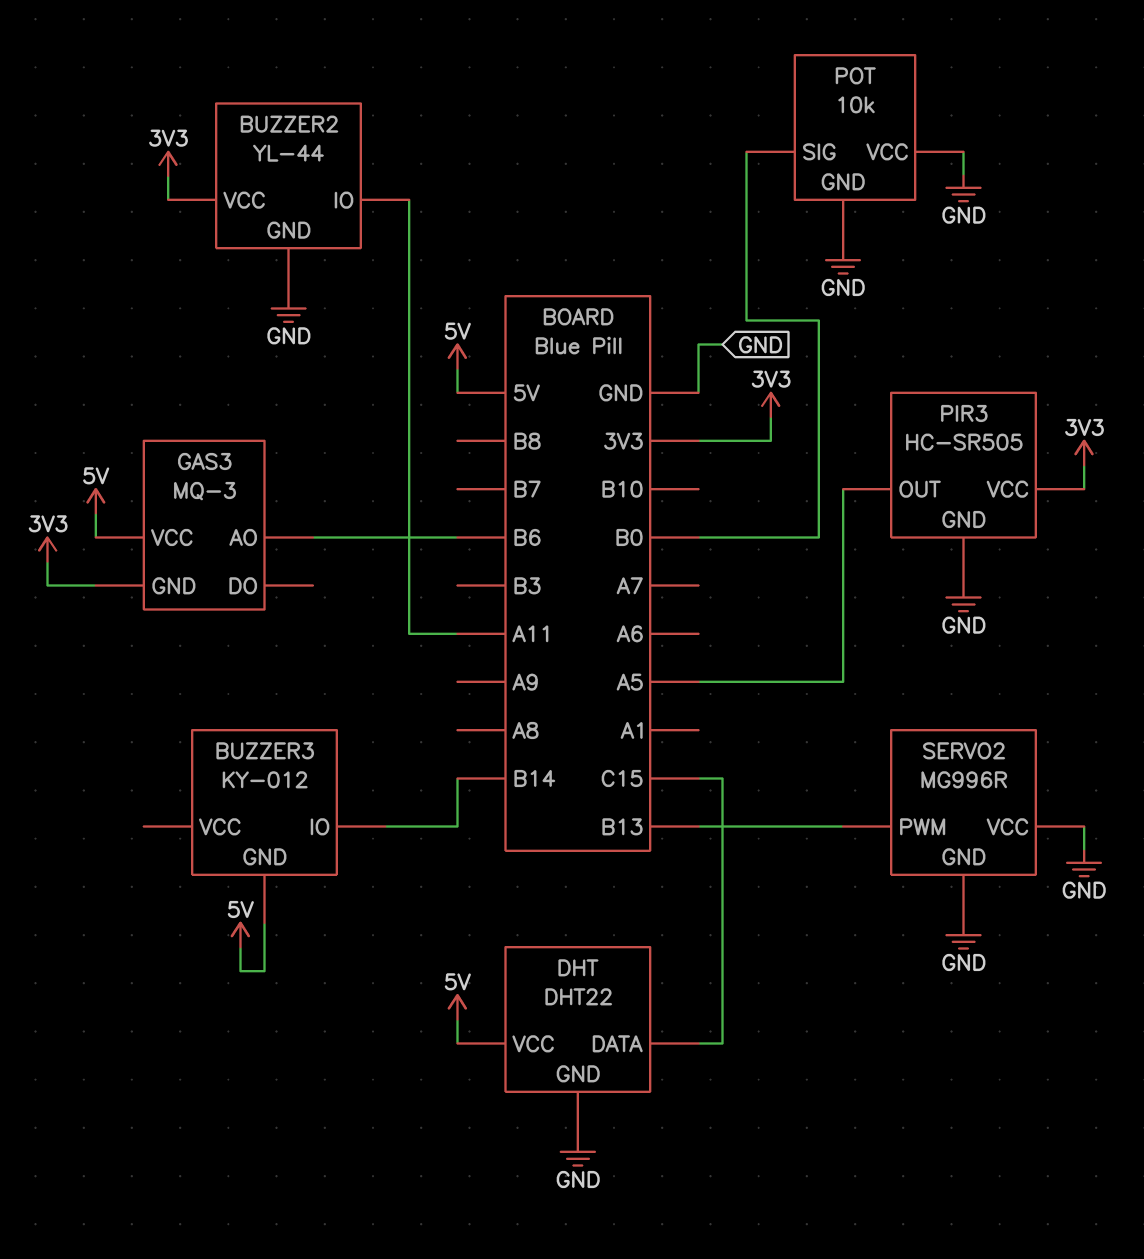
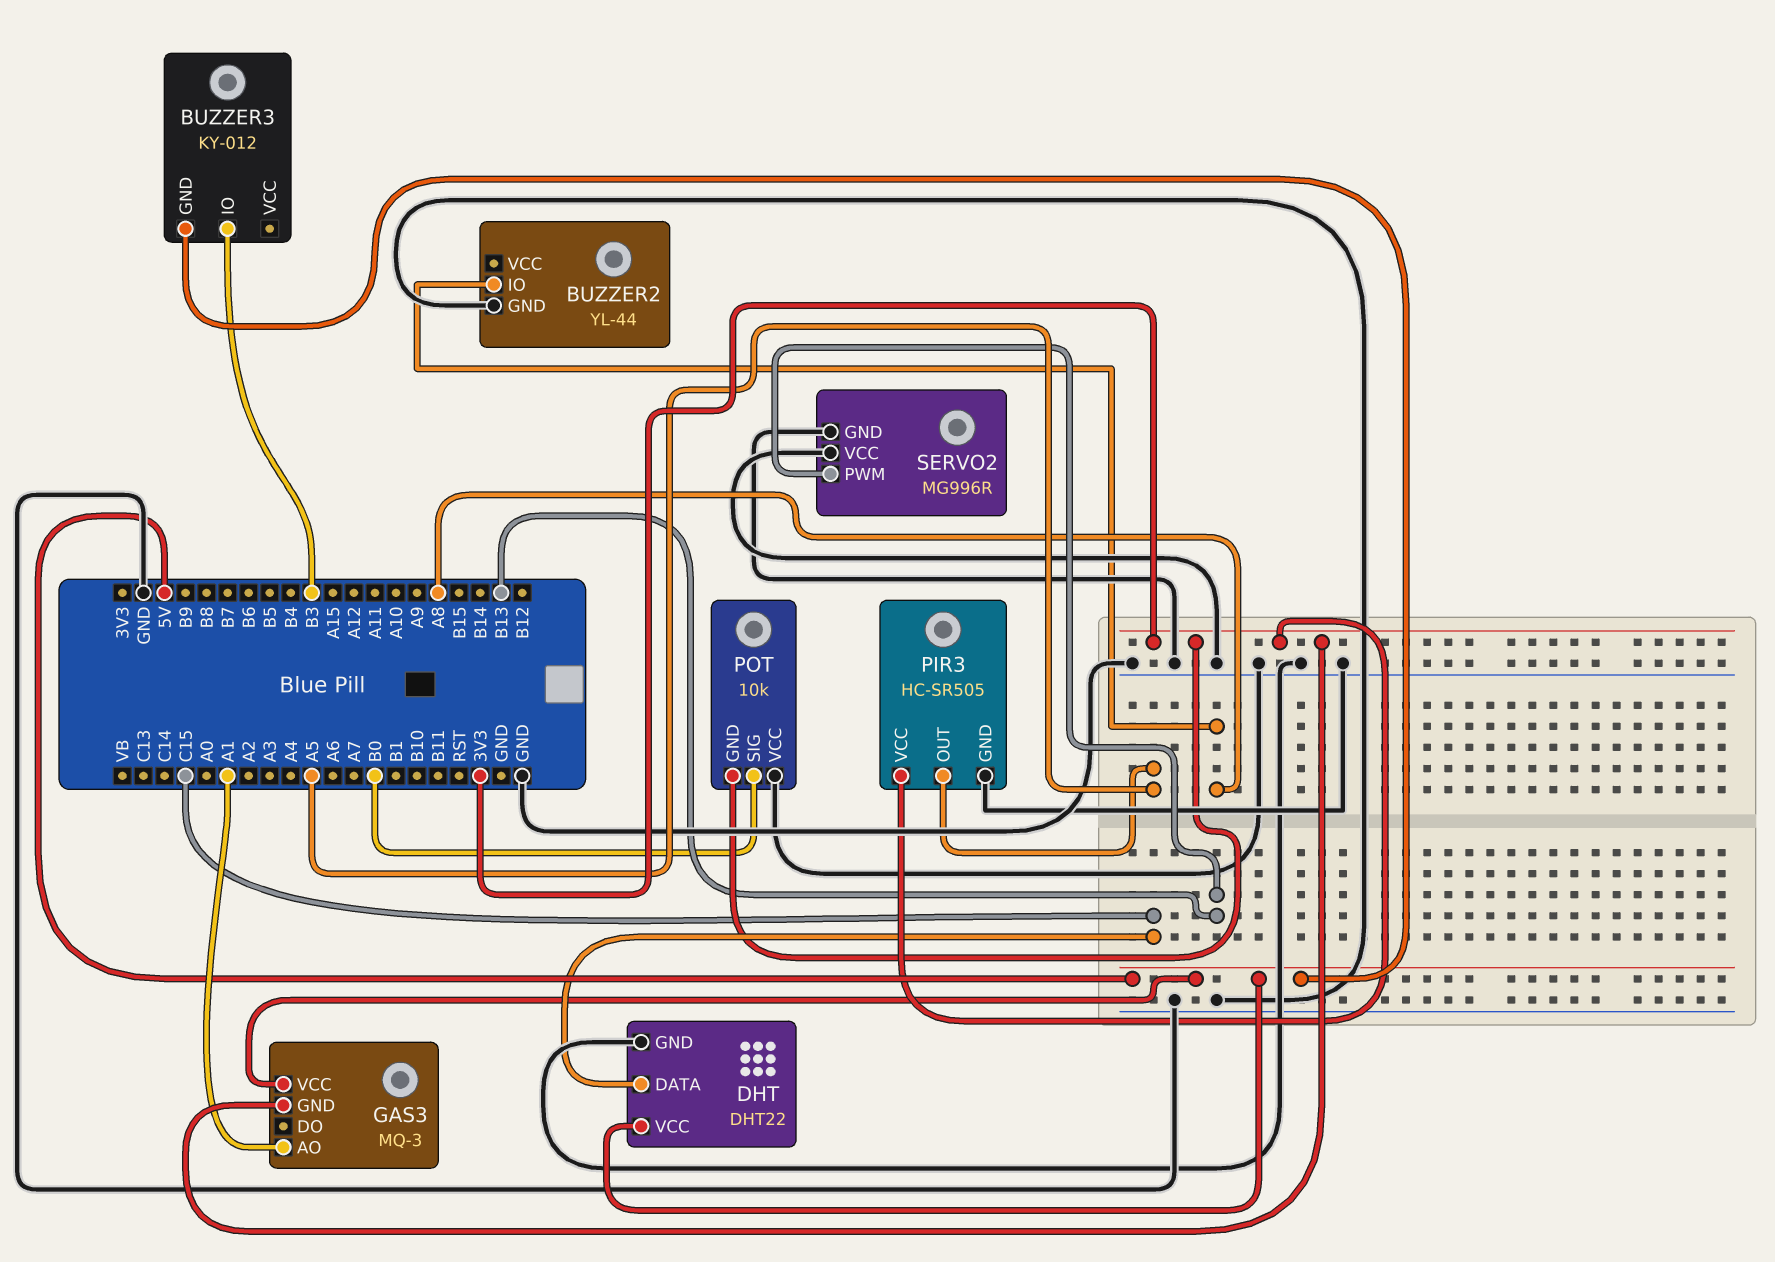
BUZZER2 pin IO: A11 -> A8
BUZZER2 pin VCC: 3V3 -> none
BUZZER3 pin IO: B14 -> B3
GAS3 pin AO: B6 -> A1
POT pin GND: GND -> 3V3

